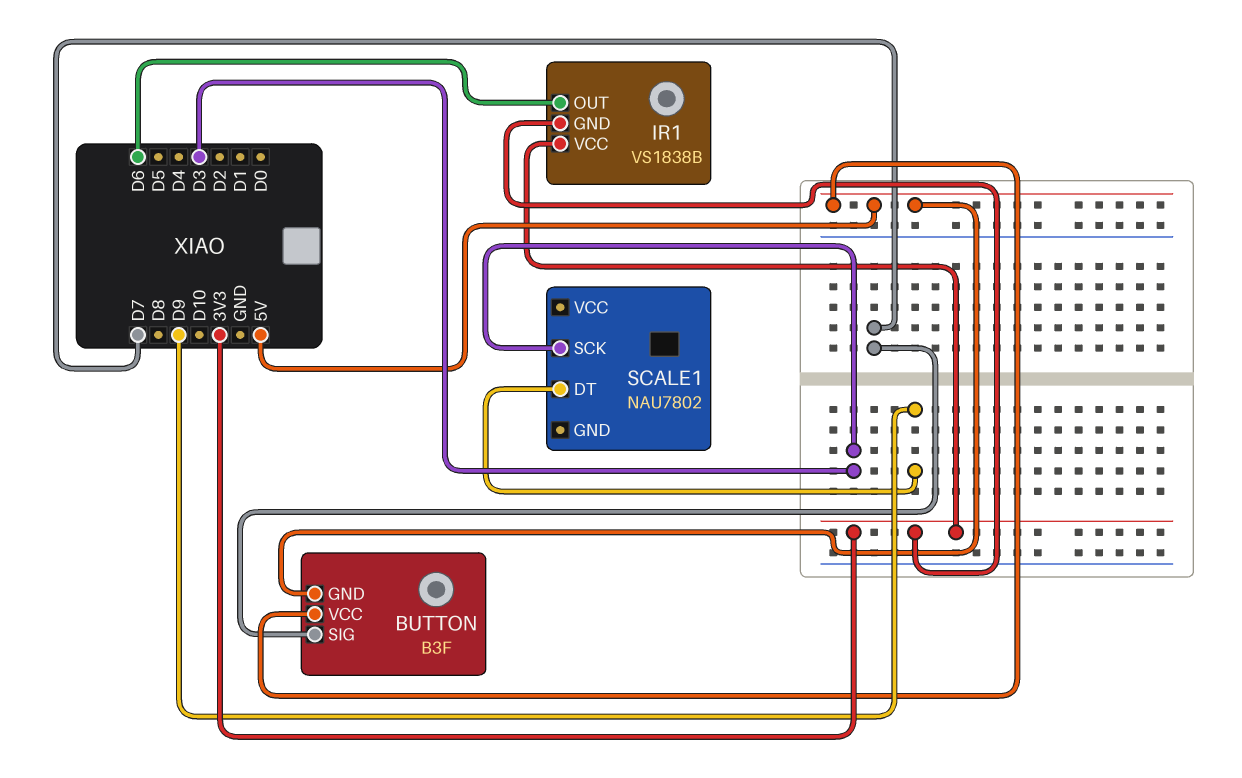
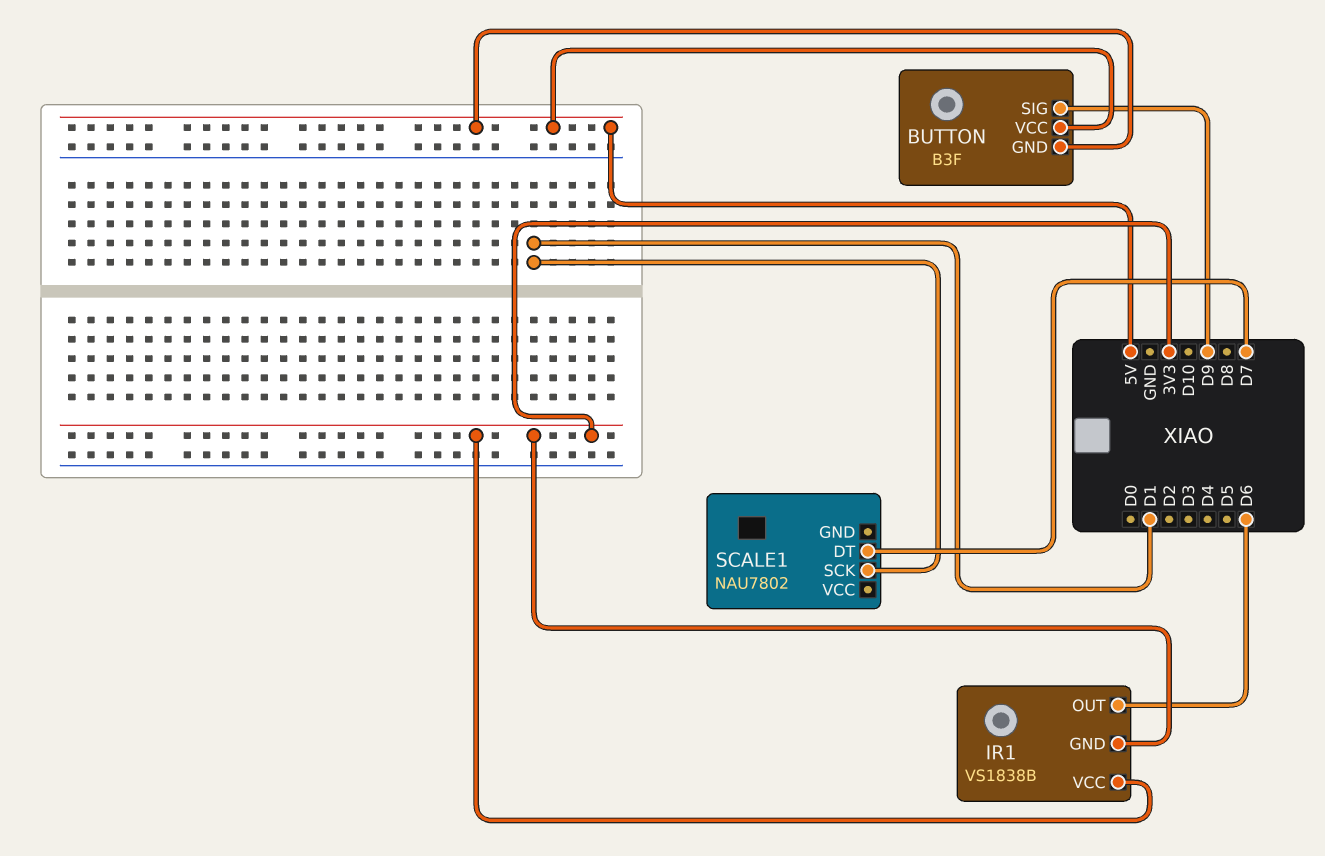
BUTTON pin SIG: D7 -> D9
SCALE1 pin DT: D9 -> D7
SCALE1 pin SCK: D3 -> D1

